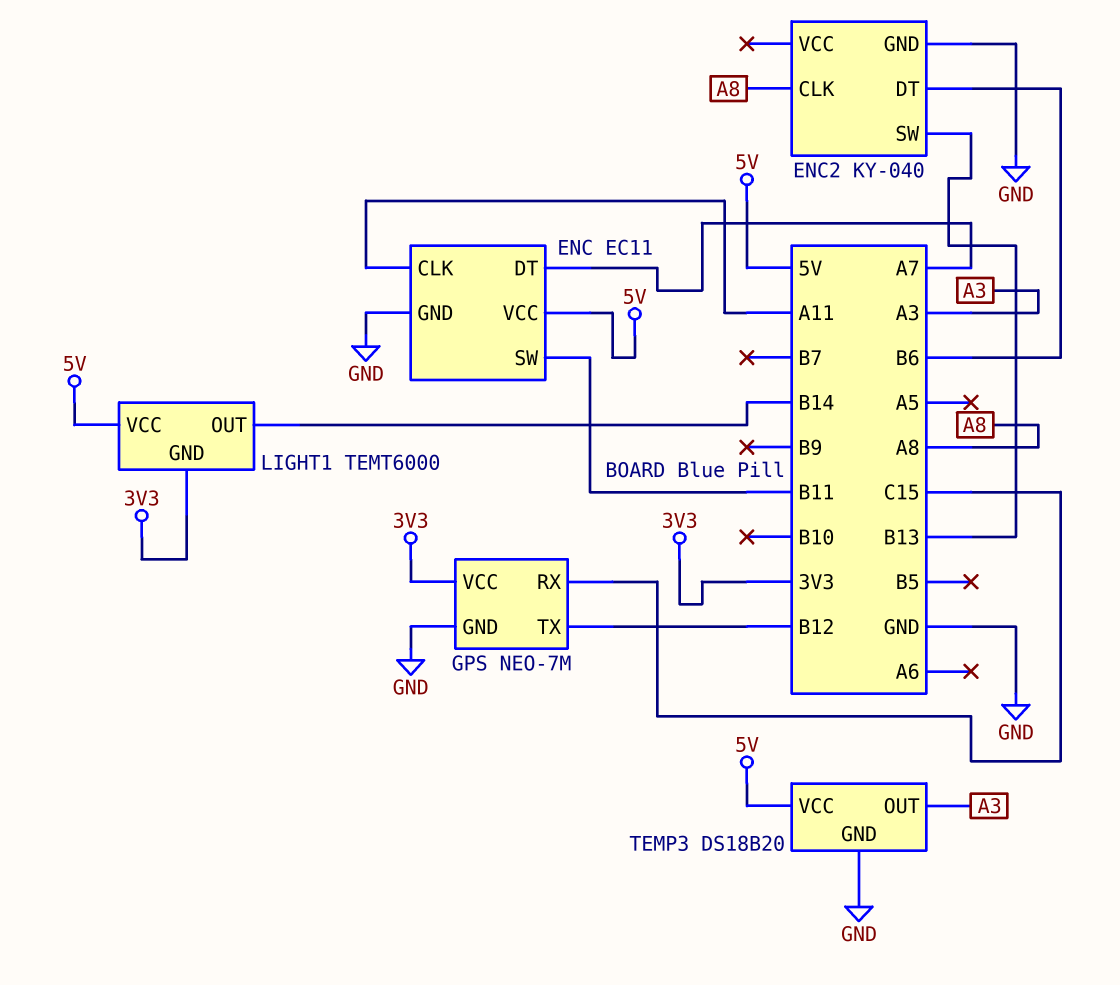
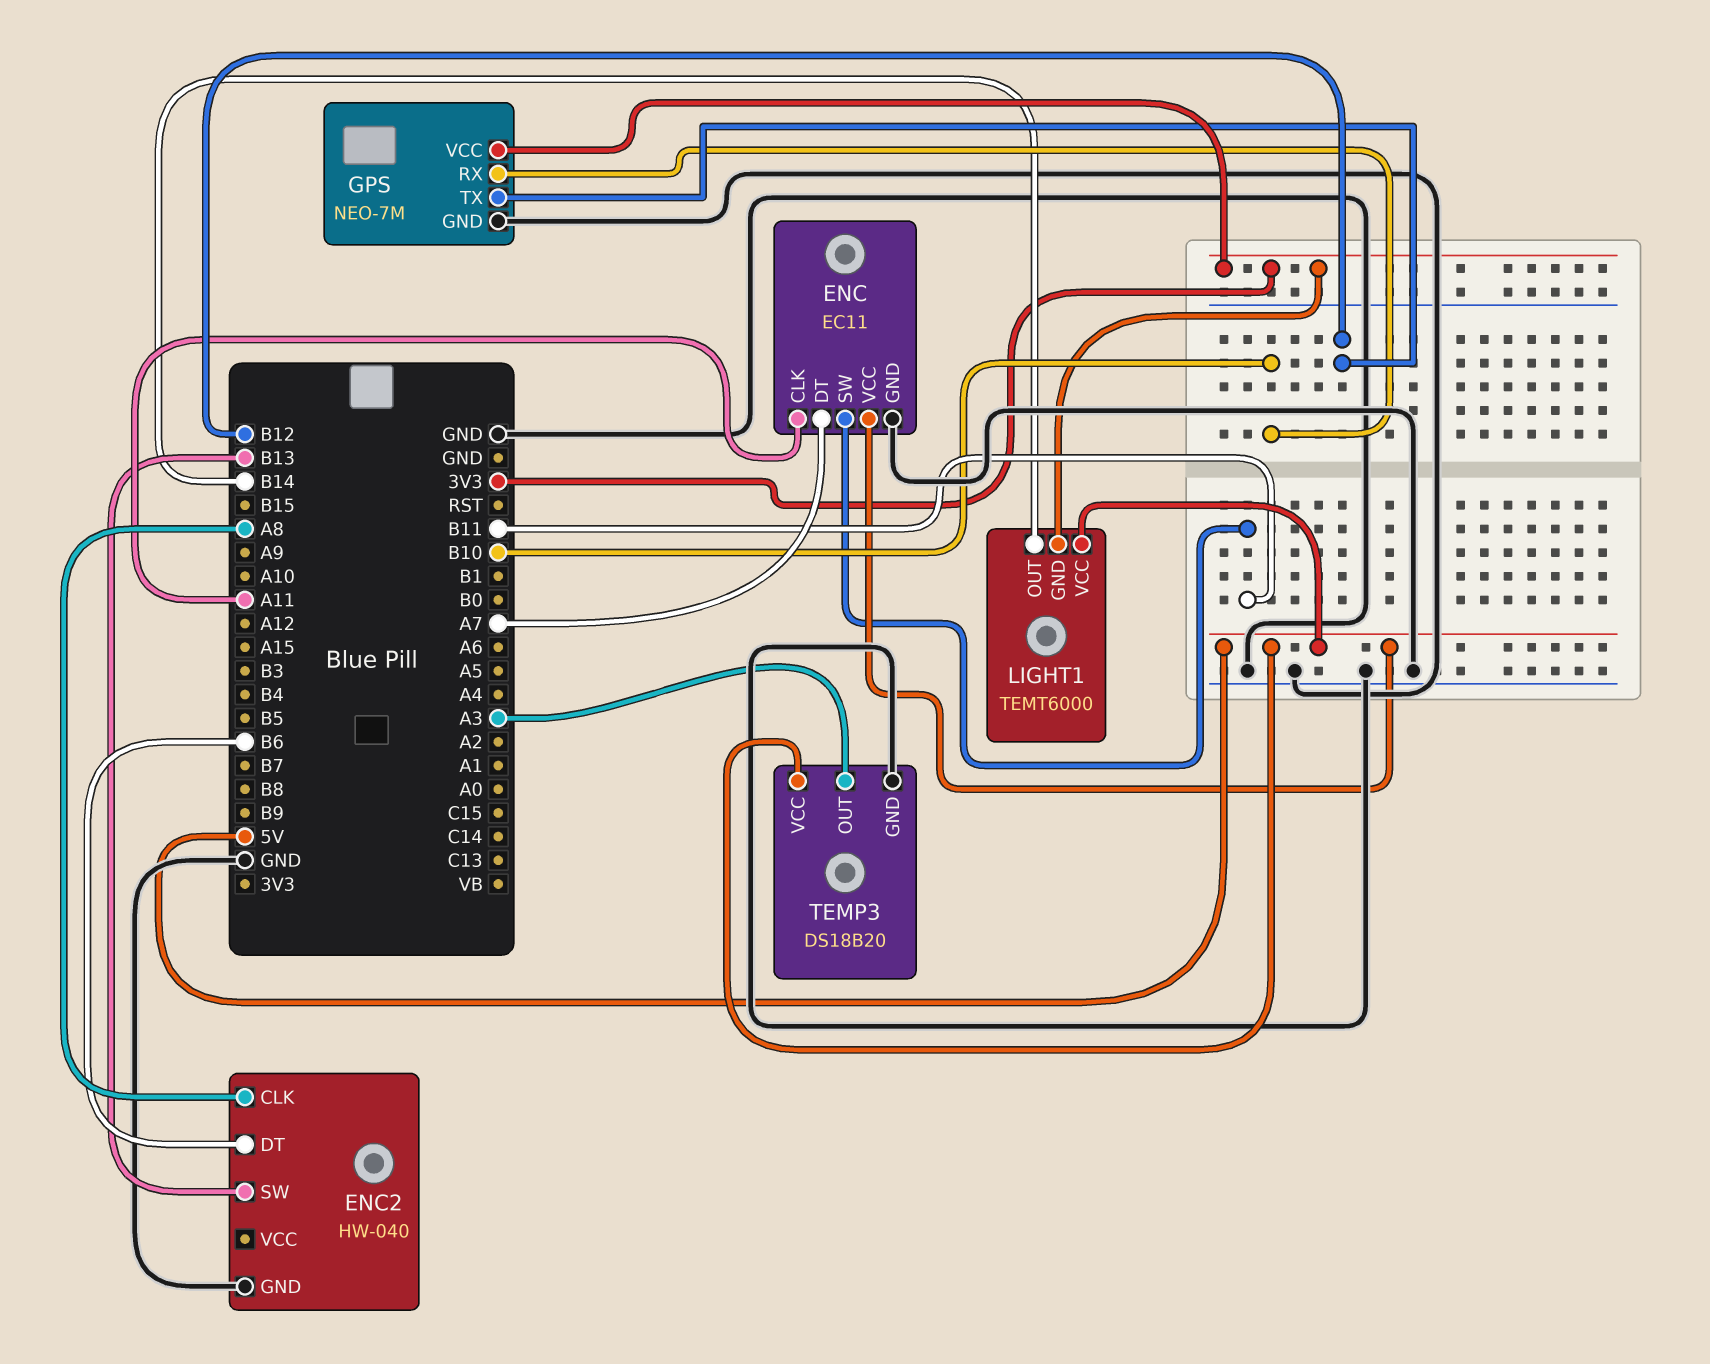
ENC2: KY-040 -> HW-040
GPS pin RX: C15 -> B10

